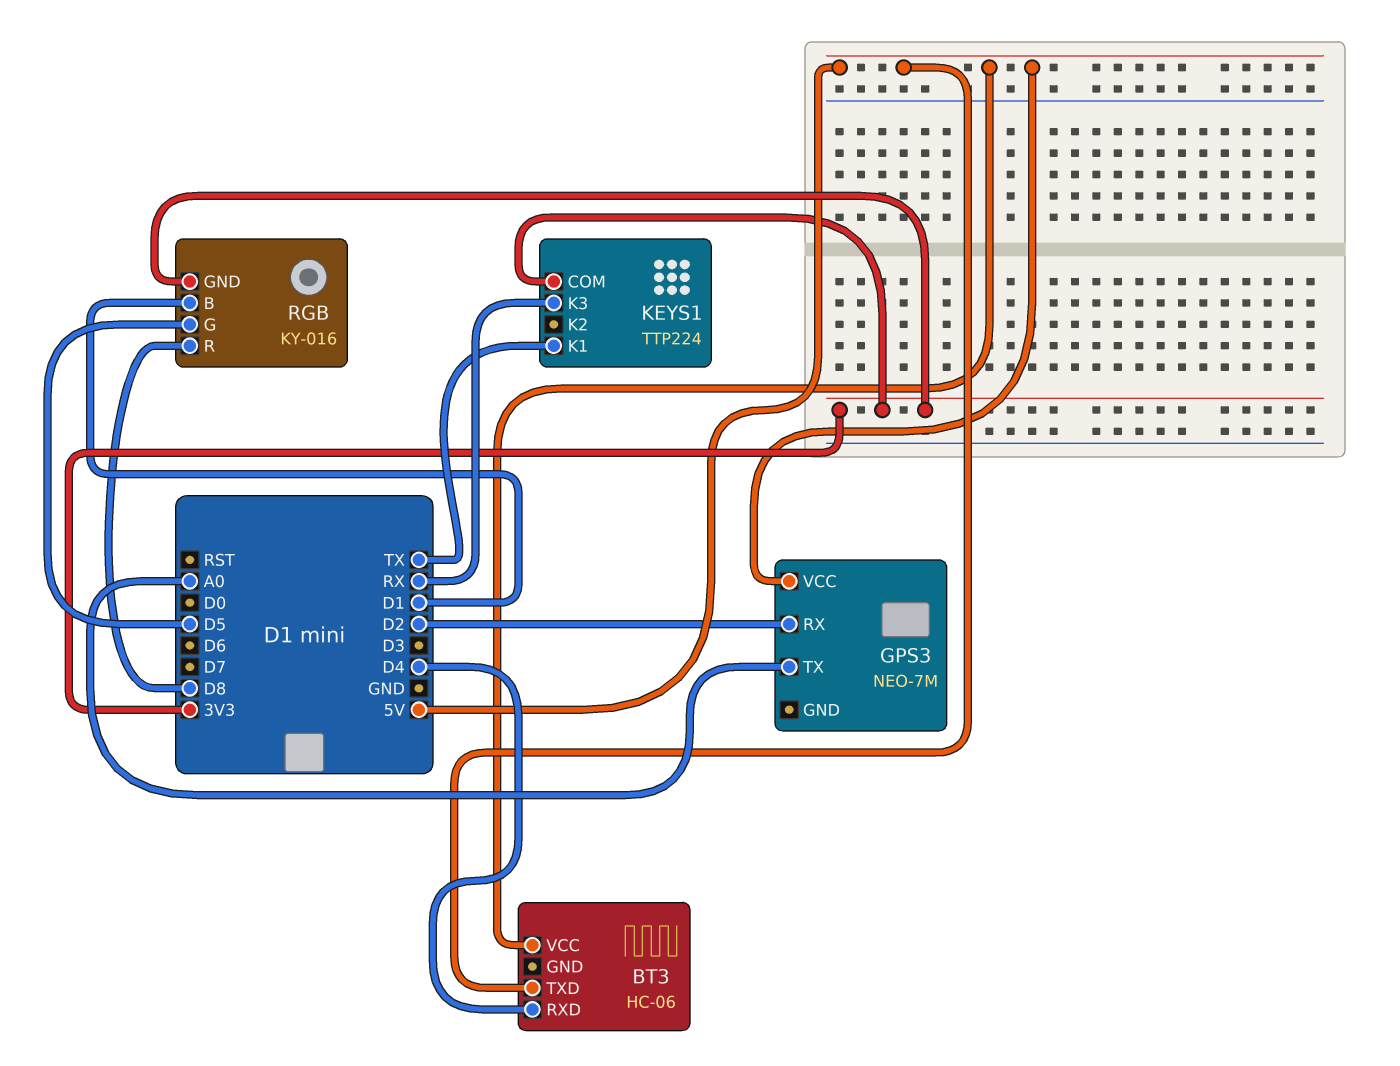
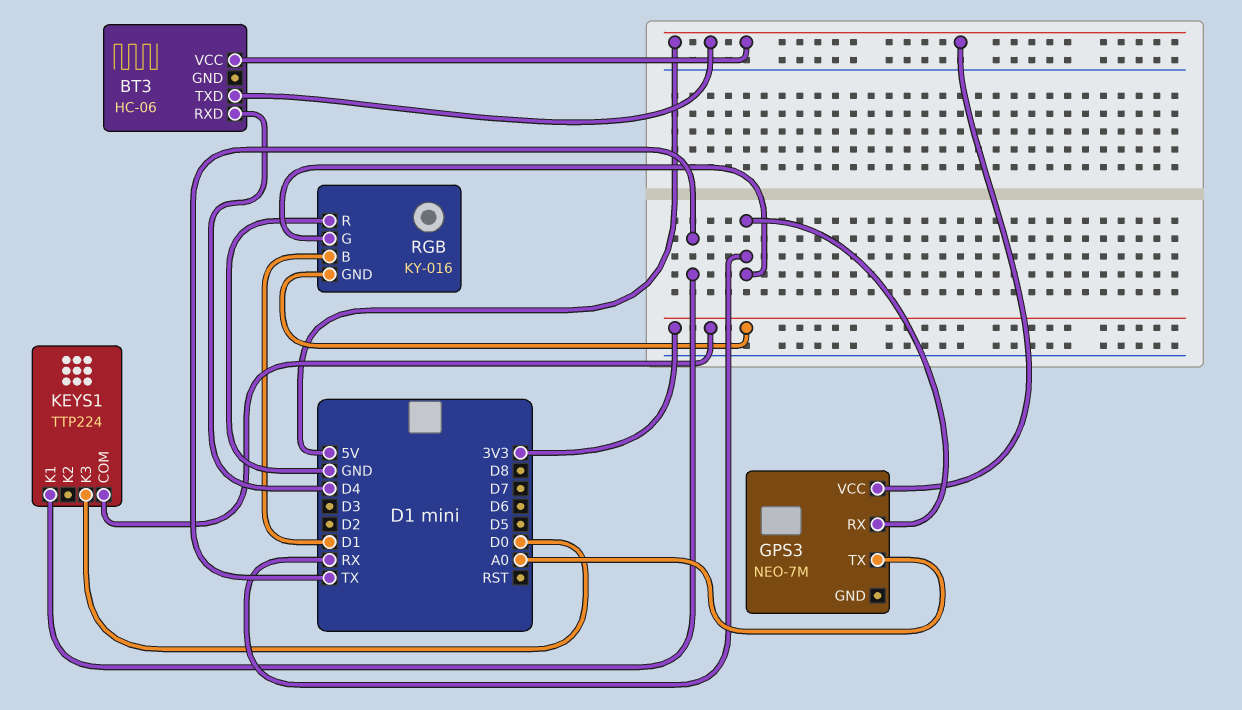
GPS3 pin RX: D2 -> RX
KEYS1 pin K3: RX -> D0
RGB pin G: D5 -> RX
RGB pin R: D8 -> GND

